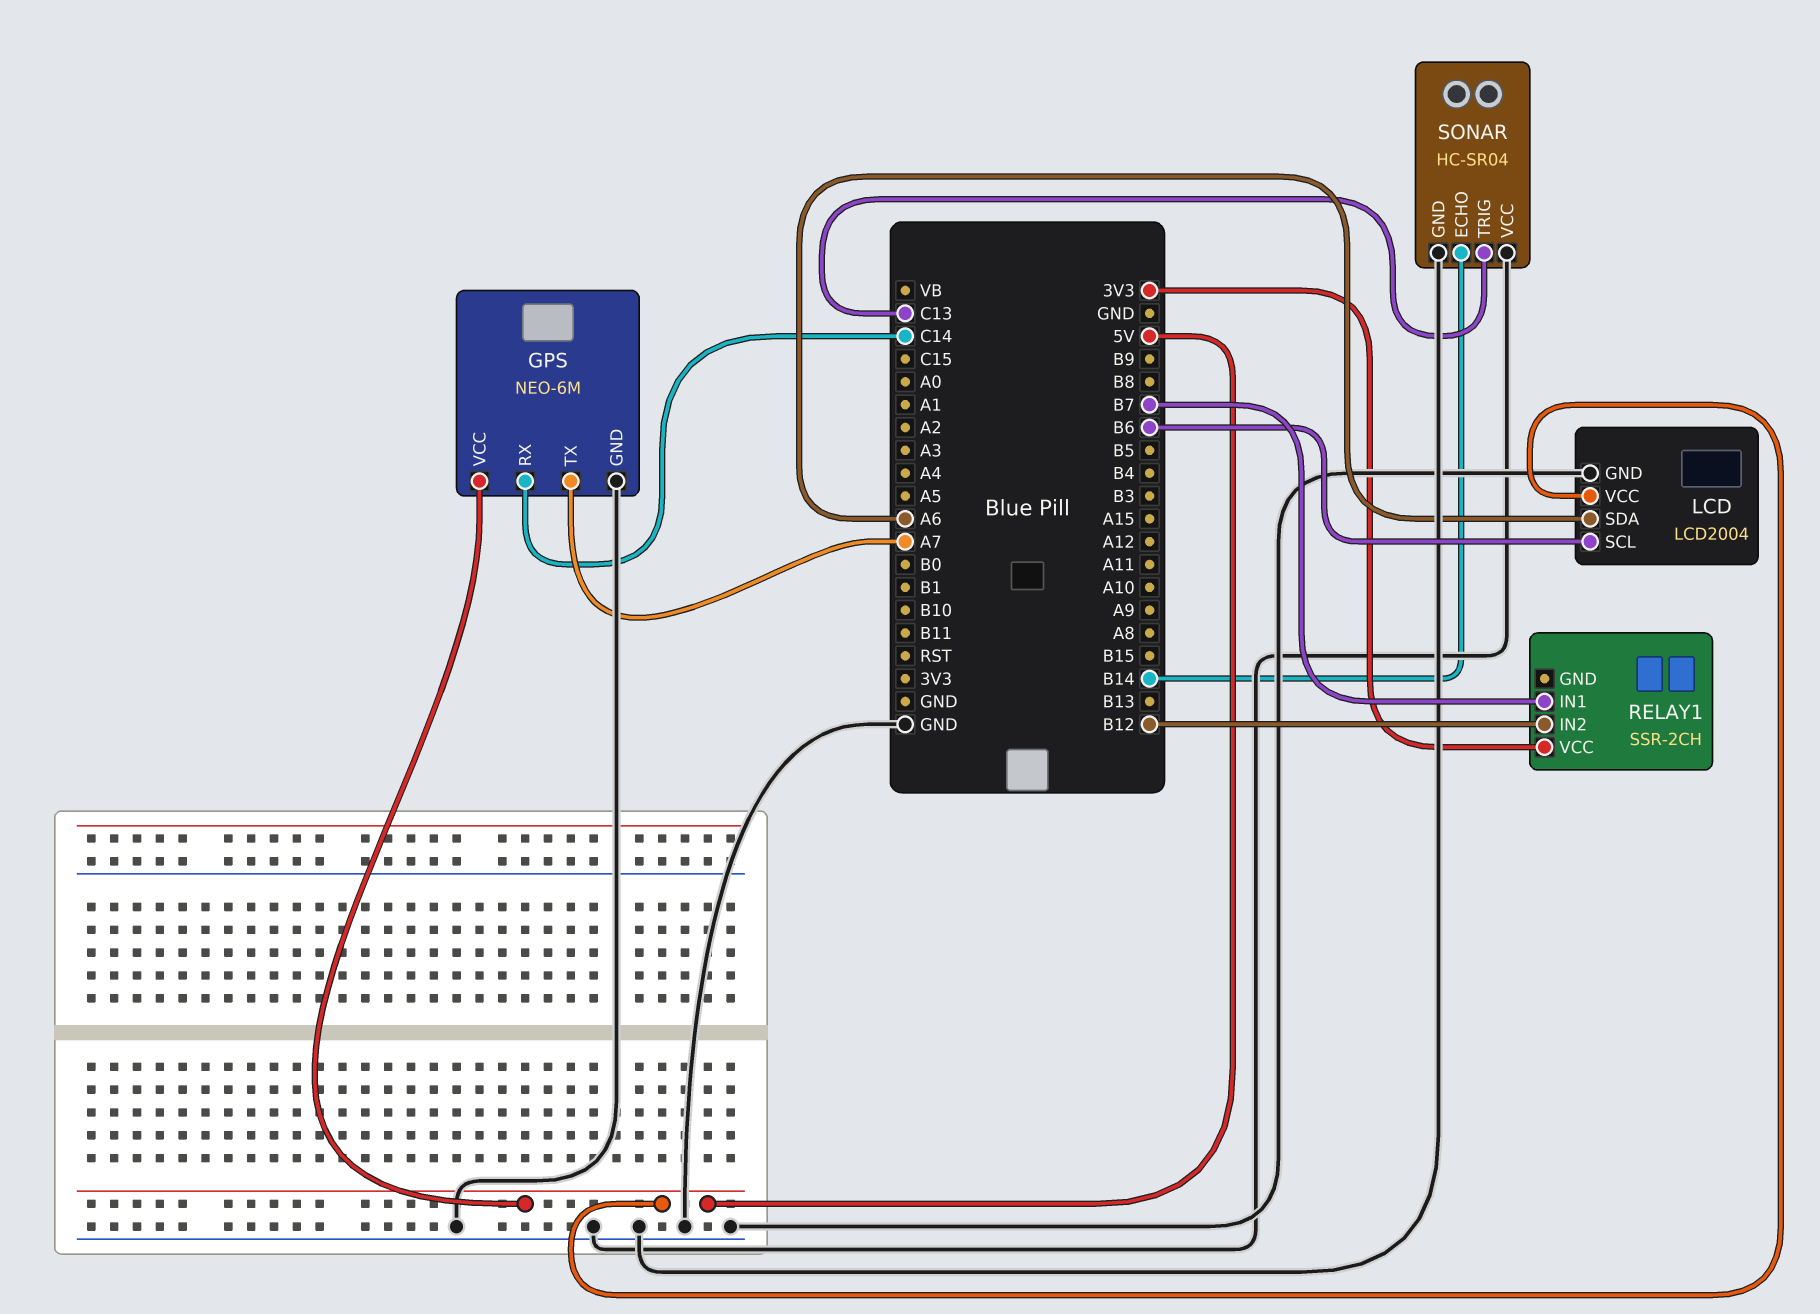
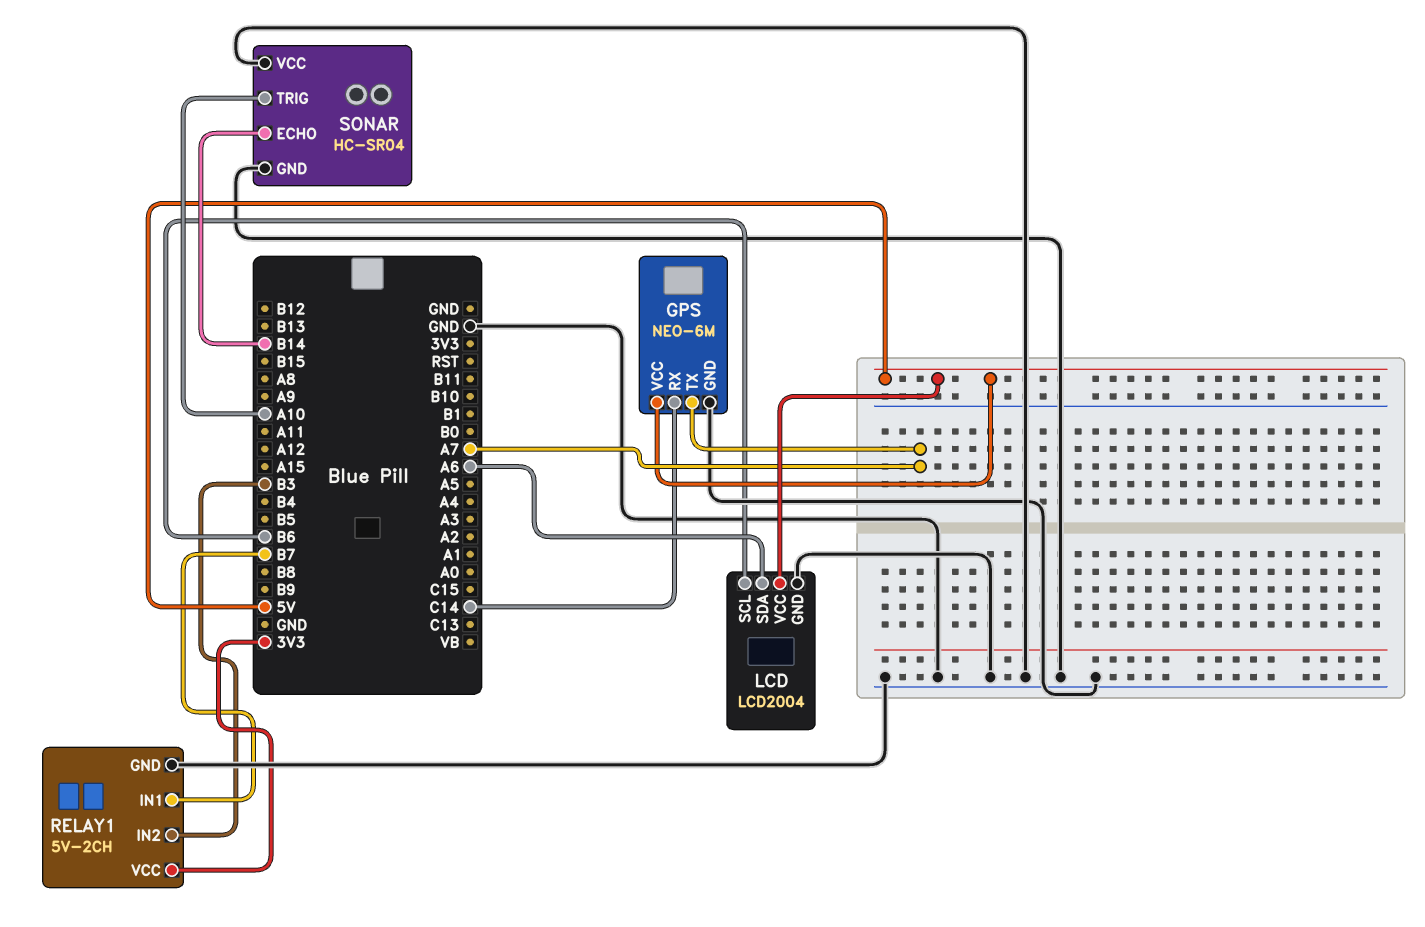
RELAY1: SSR-2CH -> 5V-2CH
RELAY1 pin GND: none -> GND
RELAY1 pin IN2: B12 -> B3
SONAR pin TRIG: C13 -> A10

